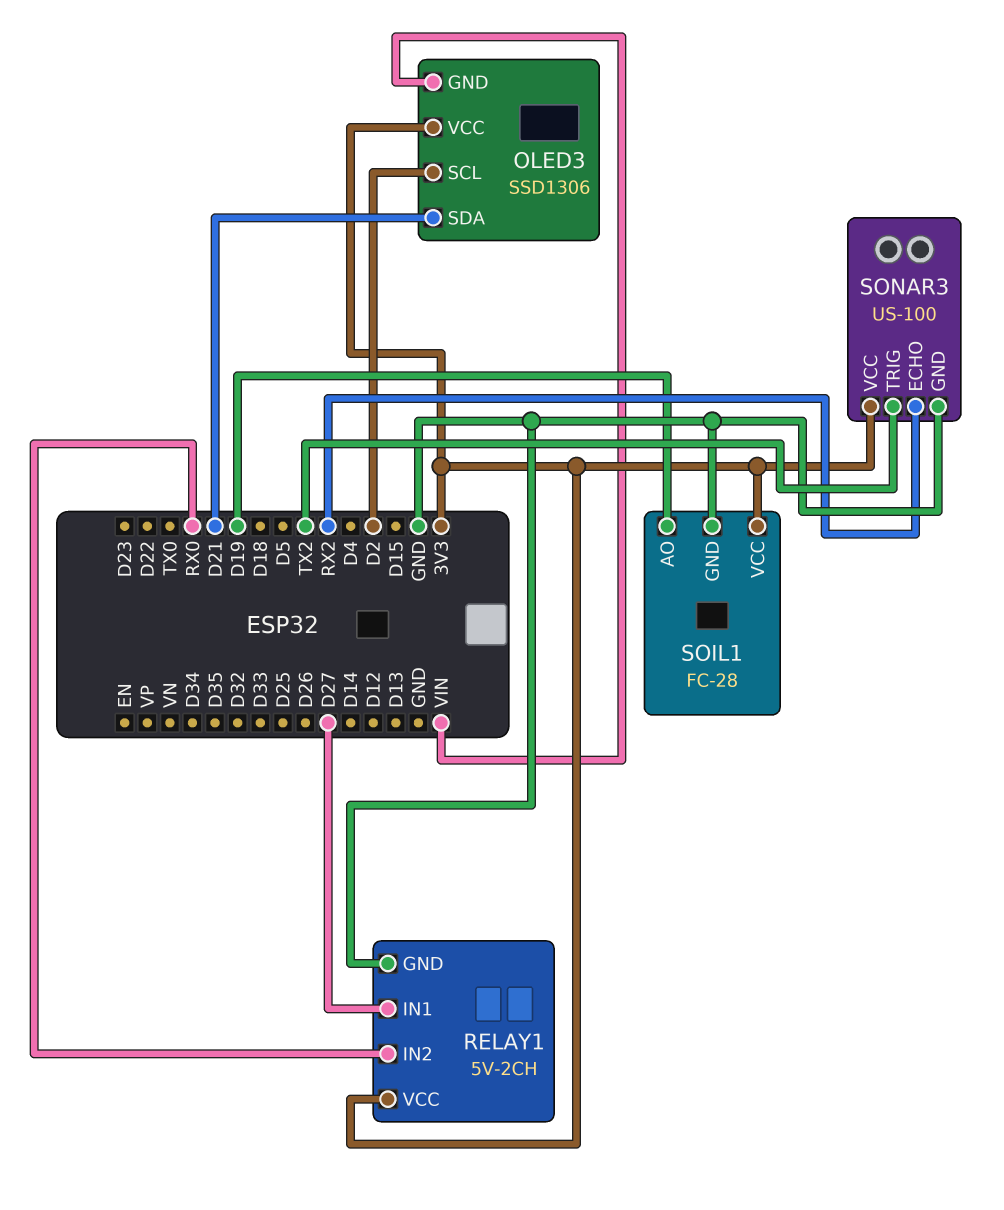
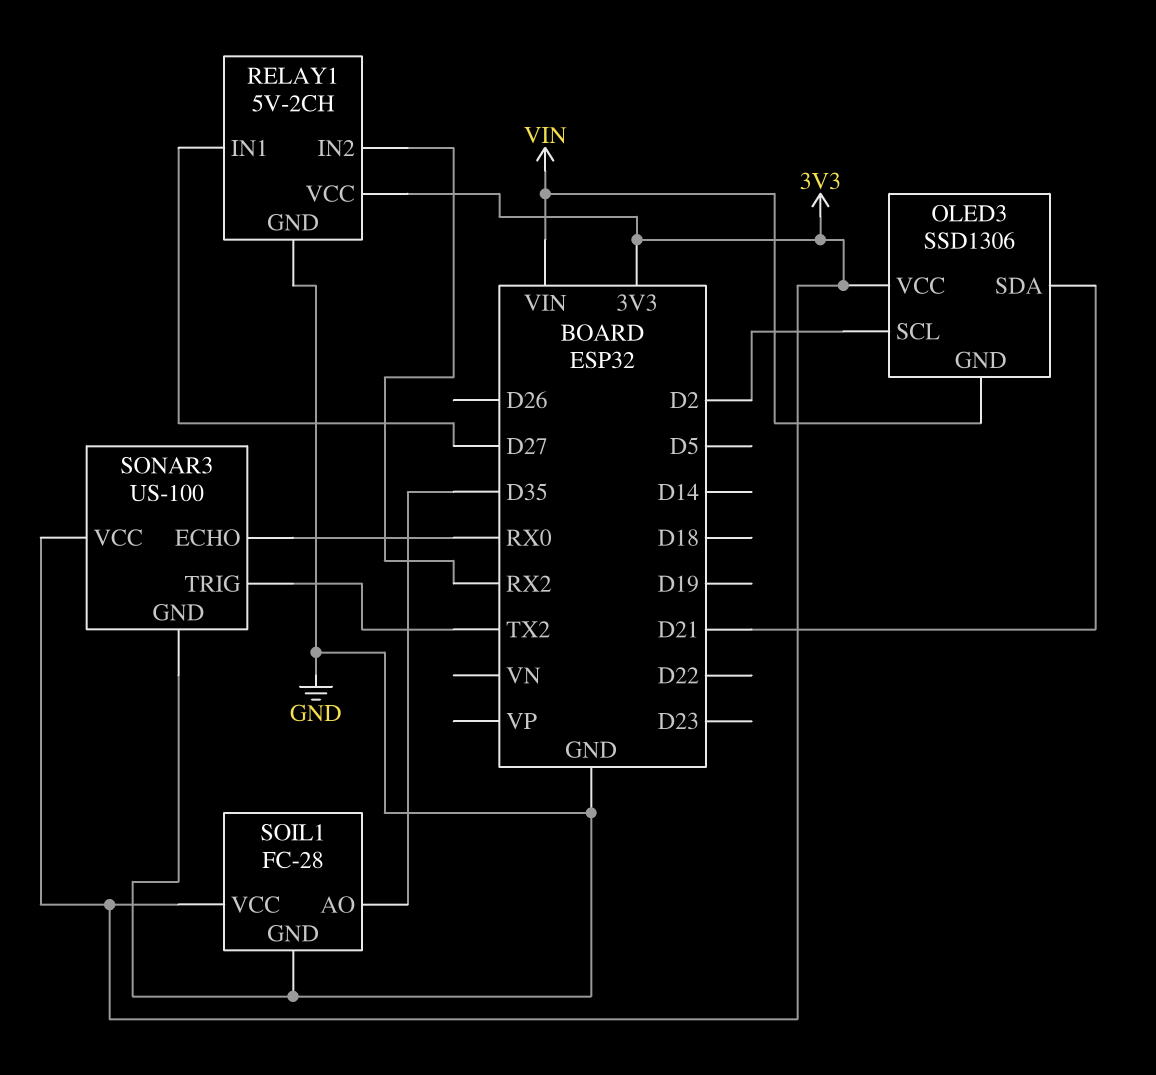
RELAY1 pin IN2: RX0 -> RX2
SOIL1 pin AO: D19 -> D35
SONAR3 pin ECHO: RX2 -> RX0

